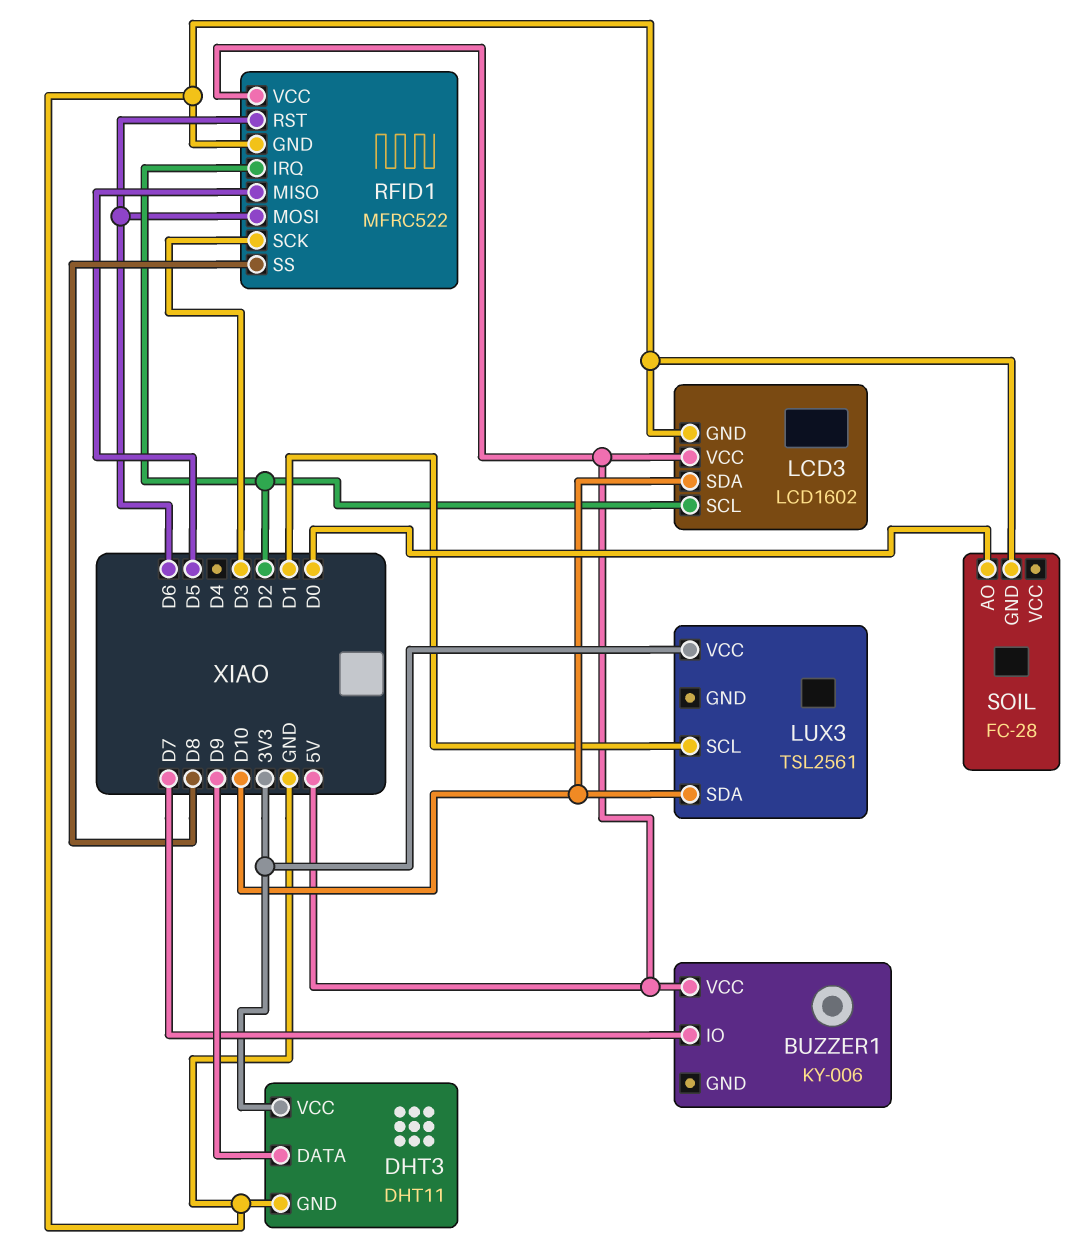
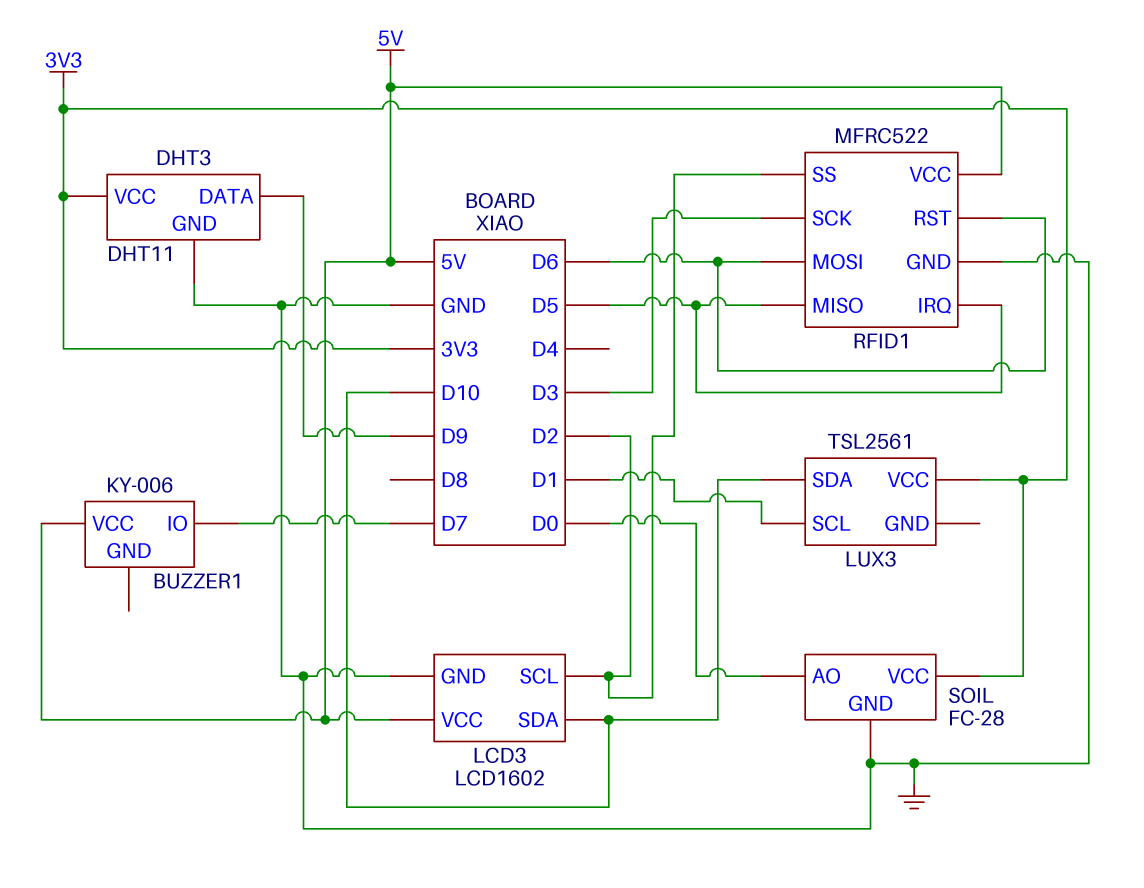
RFID1 pin IRQ: D2 -> D5
RFID1 pin SS: D8 -> D2
SOIL pin VCC: none -> 3V3

